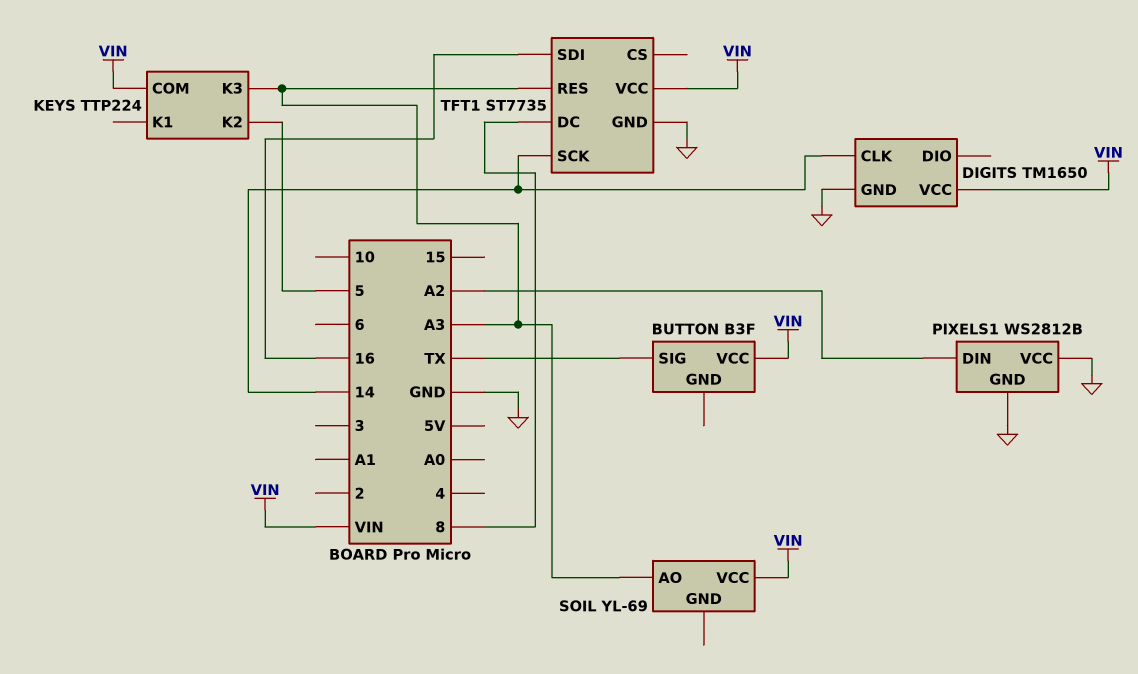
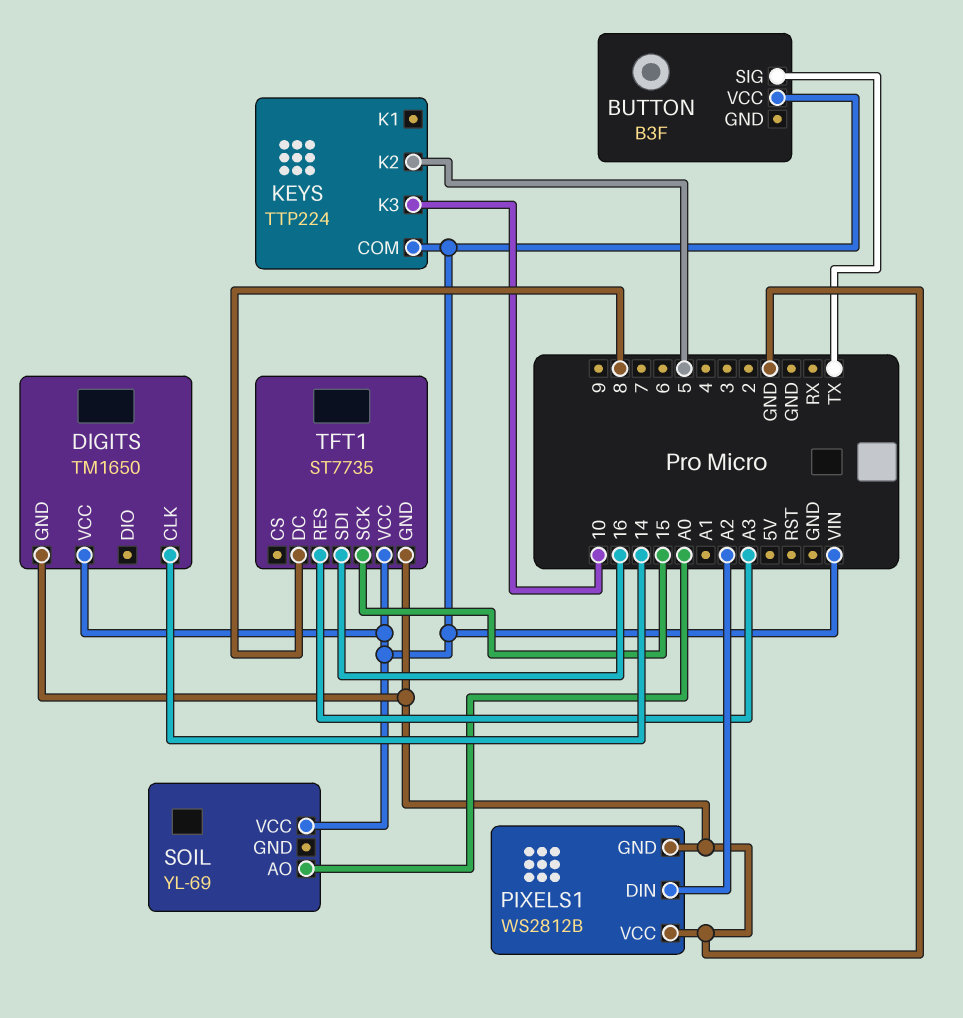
KEYS pin K3: A3 -> 10
SOIL pin AO: A3 -> A0
TFT1 pin SCK: 14 -> 15

